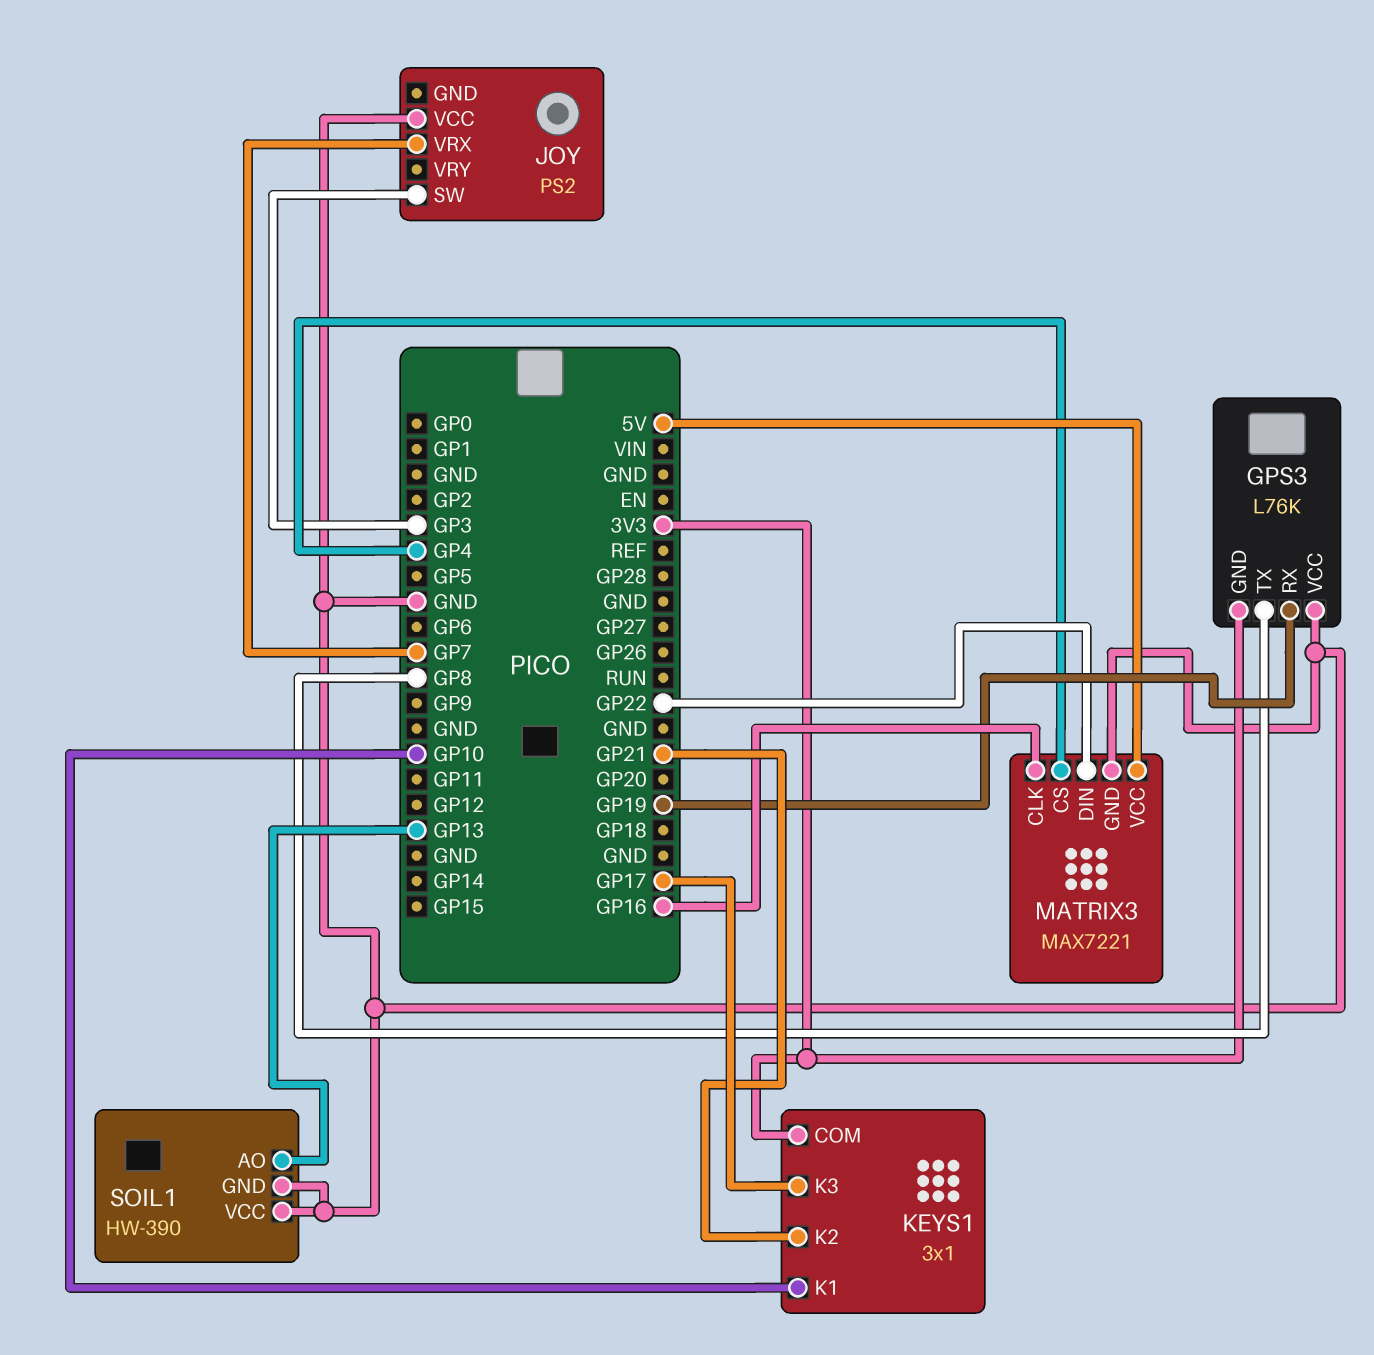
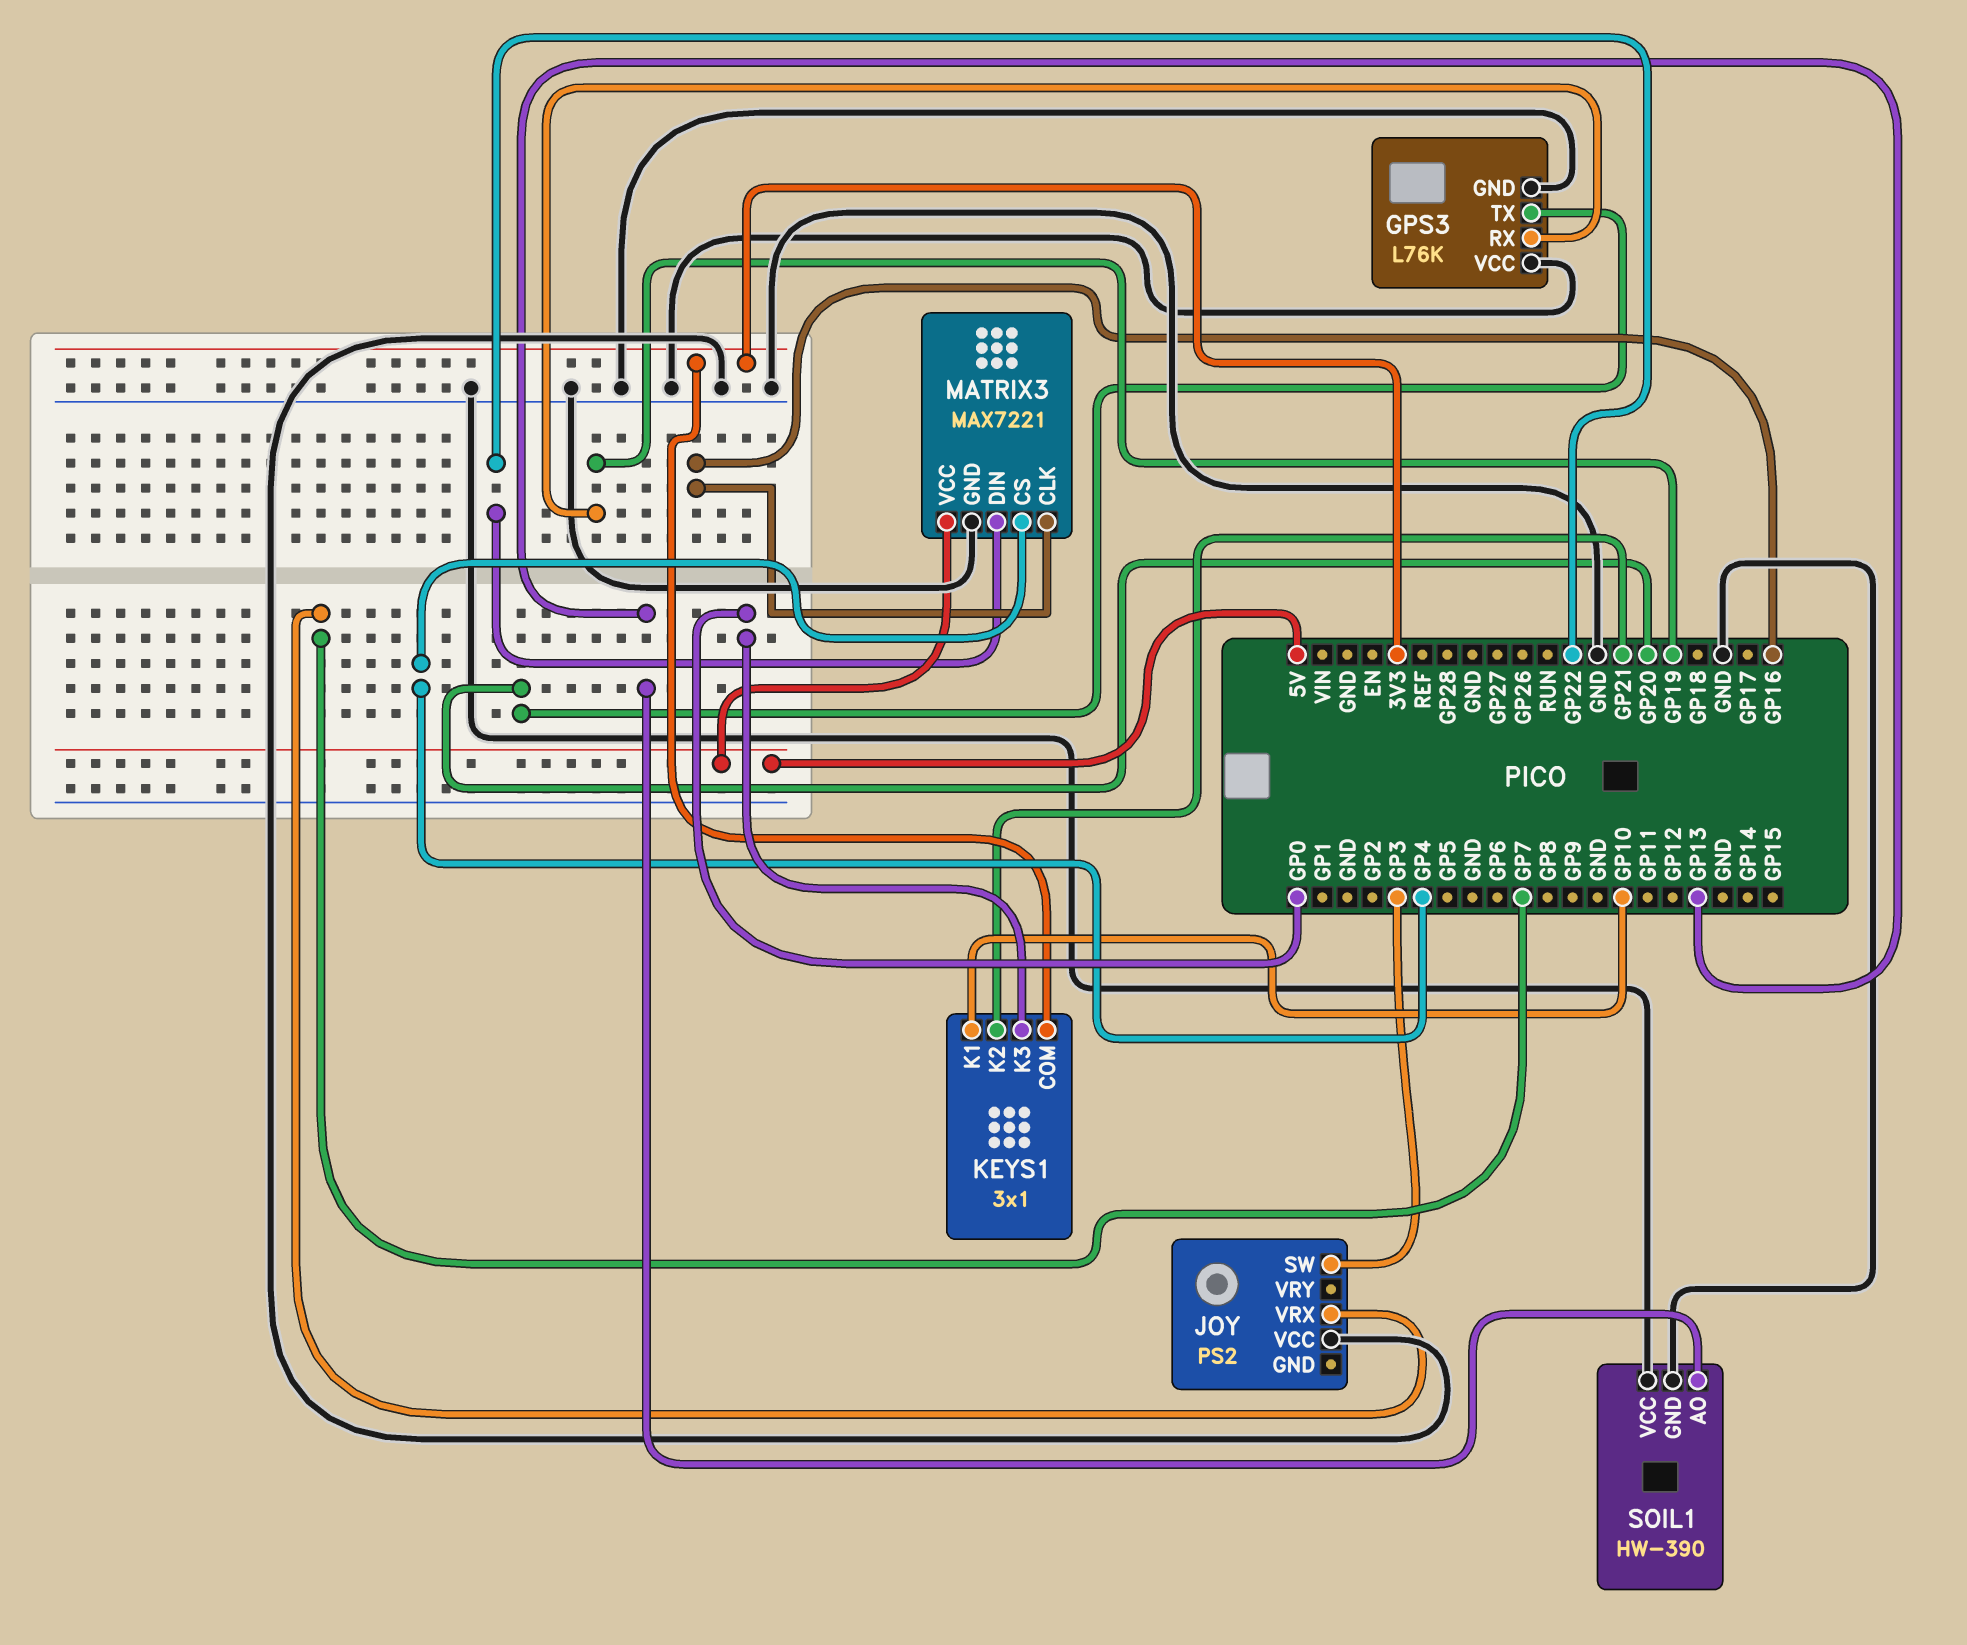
GPS3 pin GND: 3V3 -> GND
GPS3 pin TX: GP8 -> GP20
KEYS1 pin K3: GP17 -> GP0

